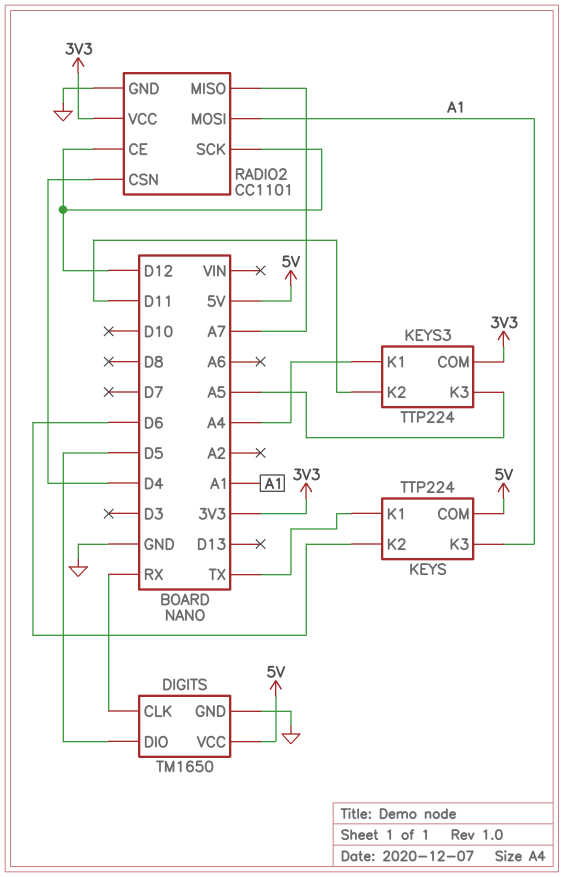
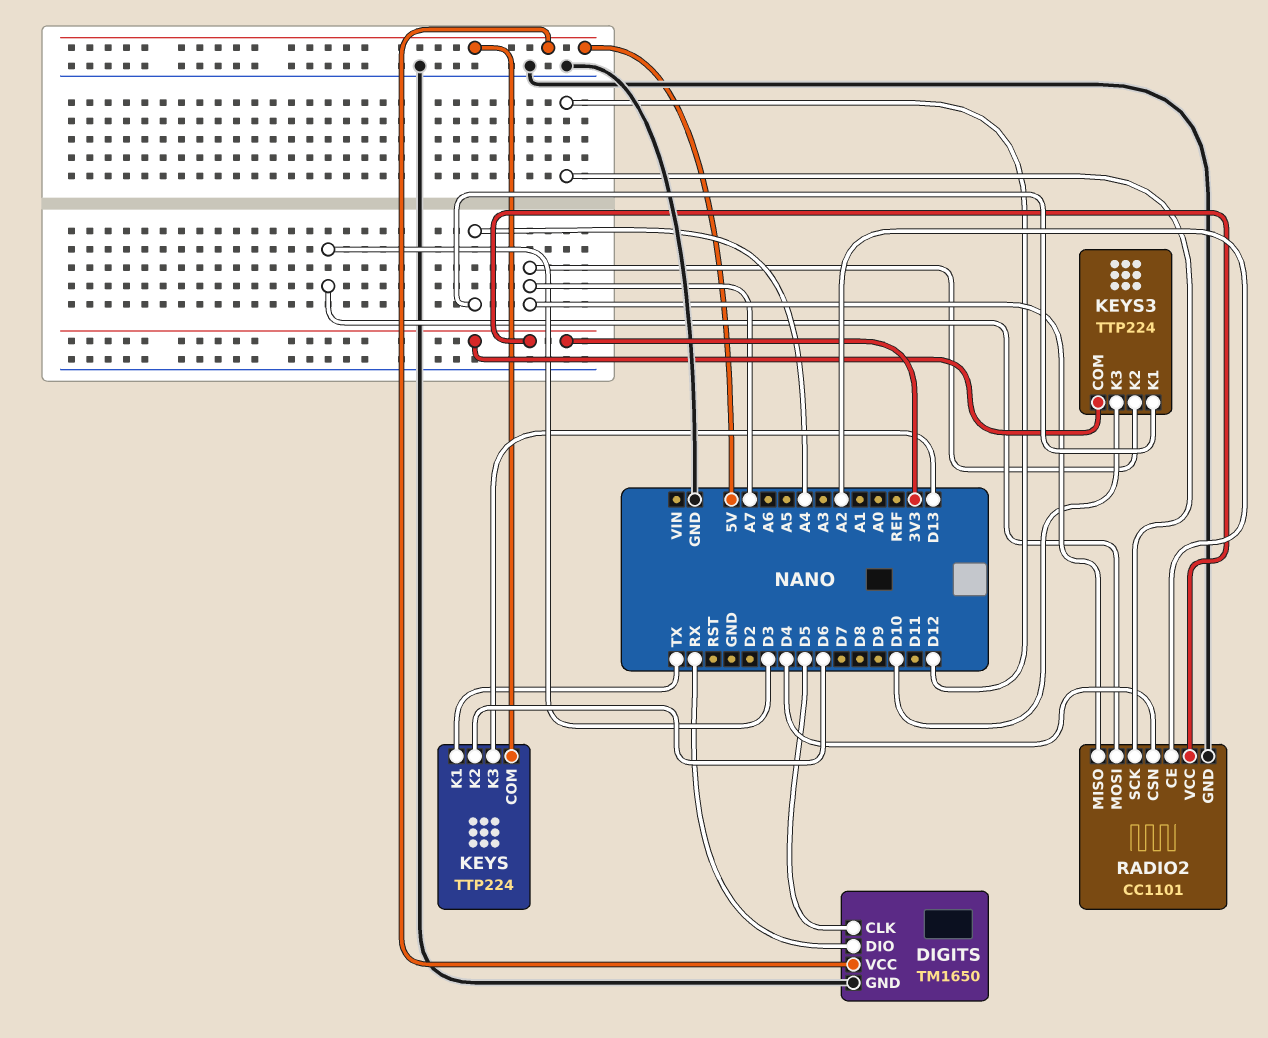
DIGITS pin CLK: RX -> D5
DIGITS pin DIO: D5 -> RX
KEYS pin K3: A1 -> D13
KEYS3 pin K2: D11 -> A7
KEYS3 pin K3: A5 -> D10
RADIO2 pin CE: D12 -> A2
RADIO2 pin MOSI: A1 -> D3

